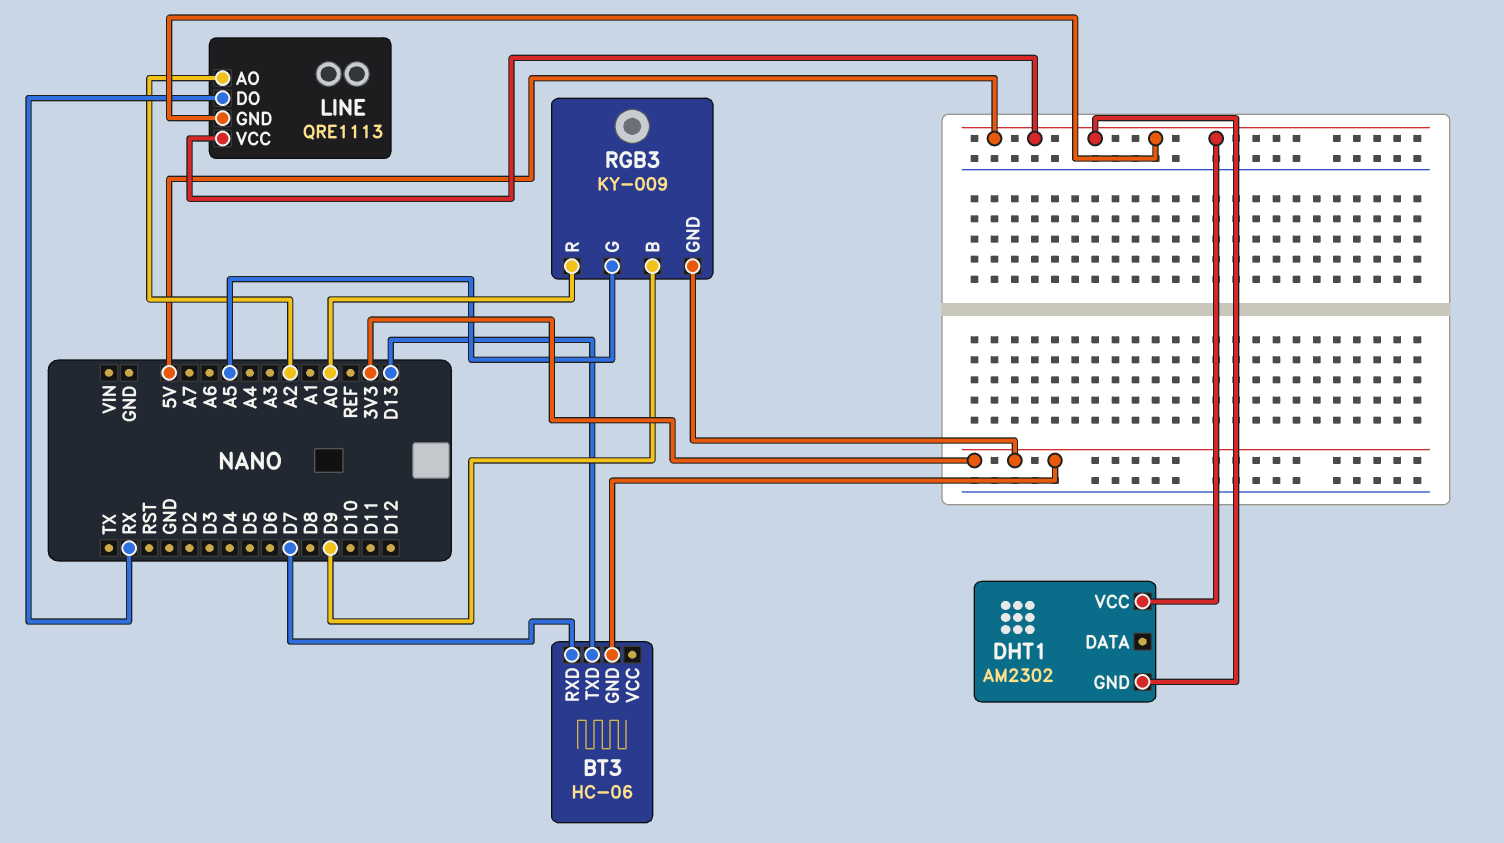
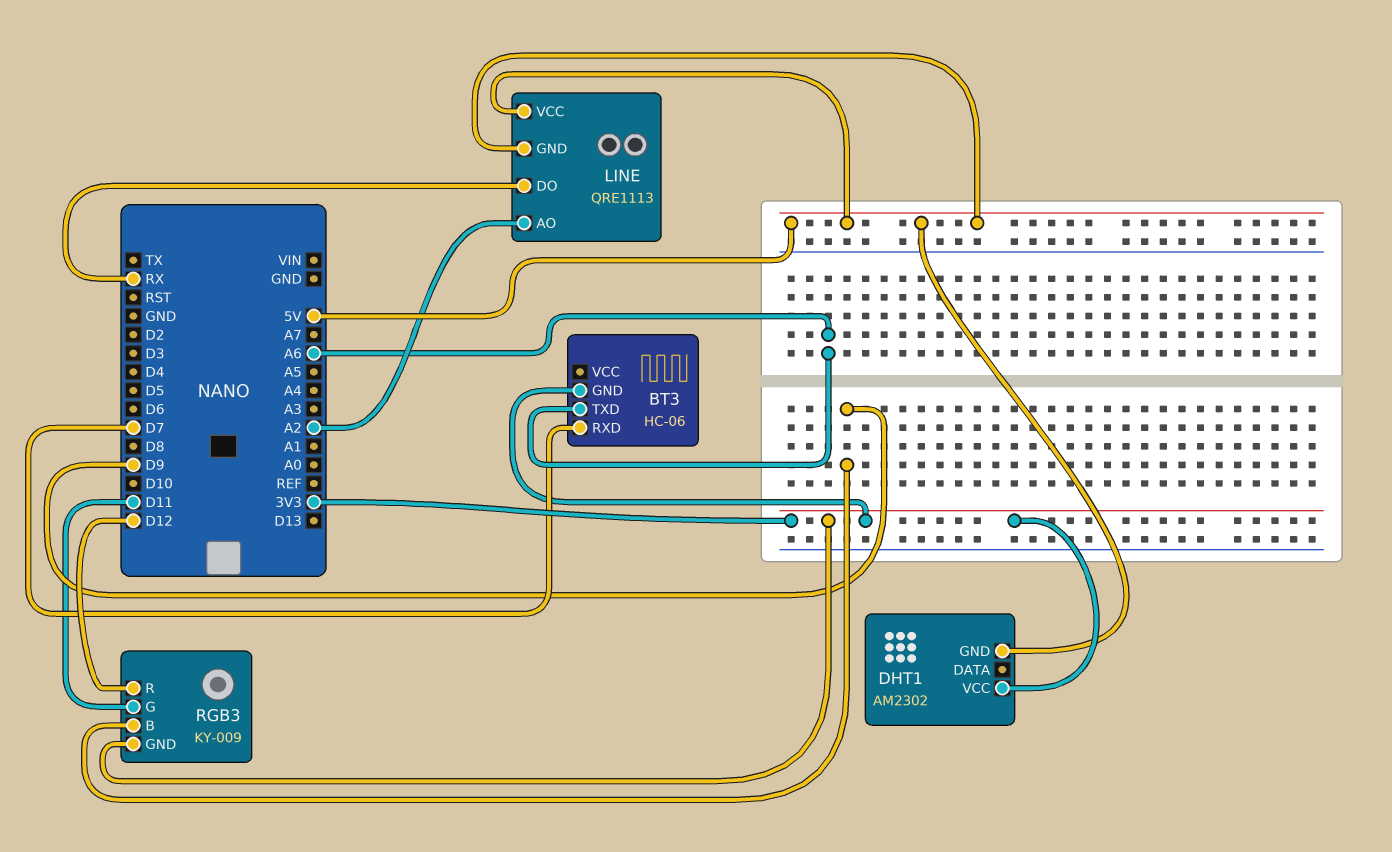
BT3 pin TXD: D13 -> A6
DHT1 pin VCC: 5V -> 3V3
RGB3 pin G: A5 -> D11
RGB3 pin R: A0 -> D12

